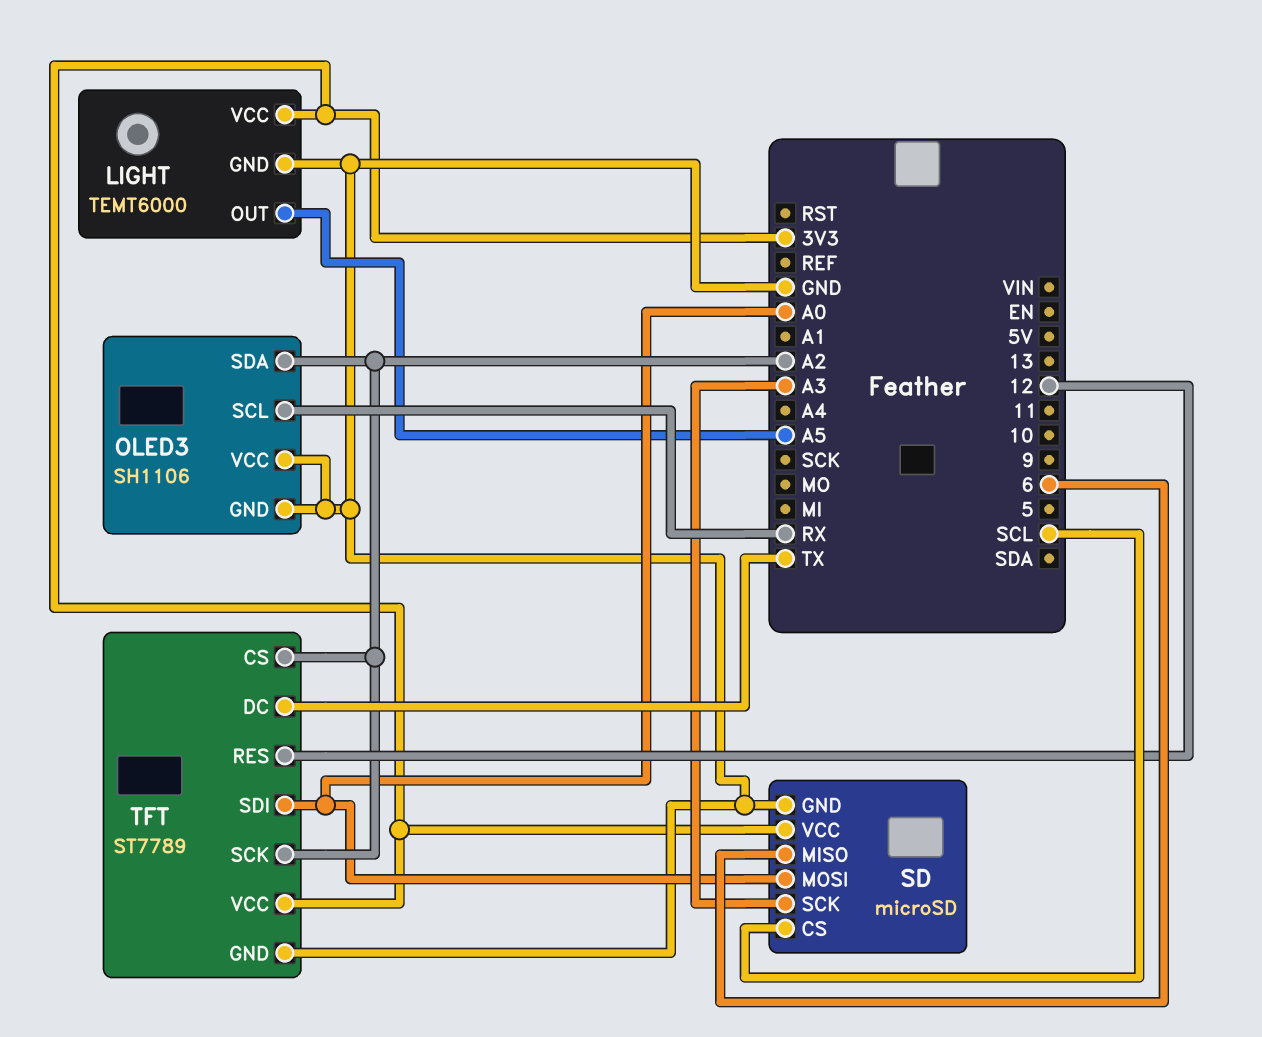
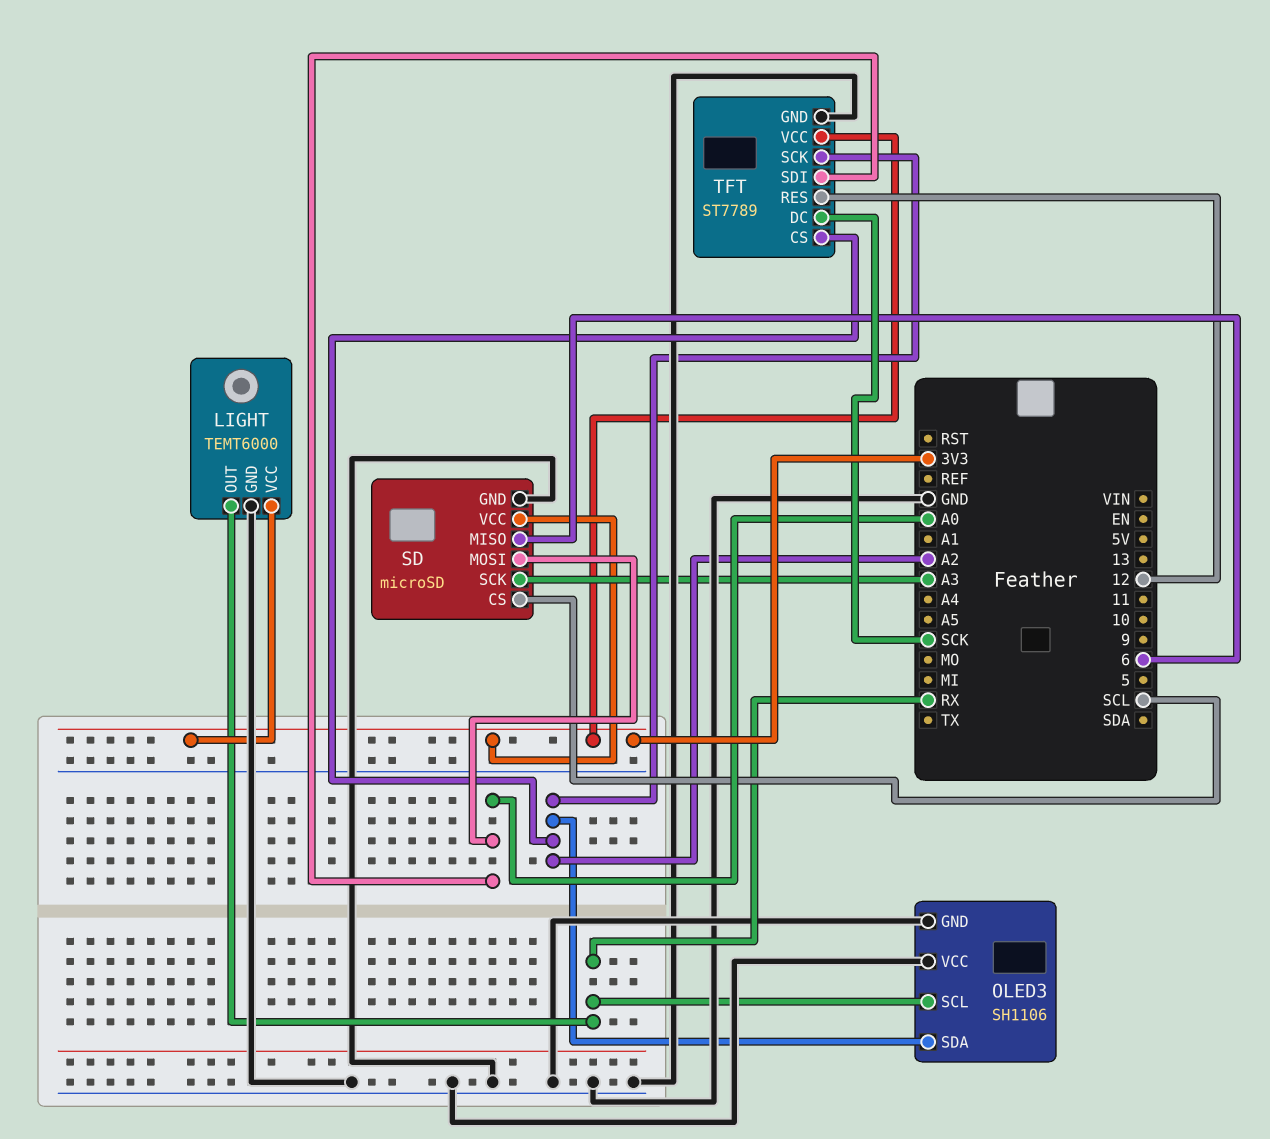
LIGHT pin OUT: A5 -> RX
TFT pin DC: TX -> SCK

